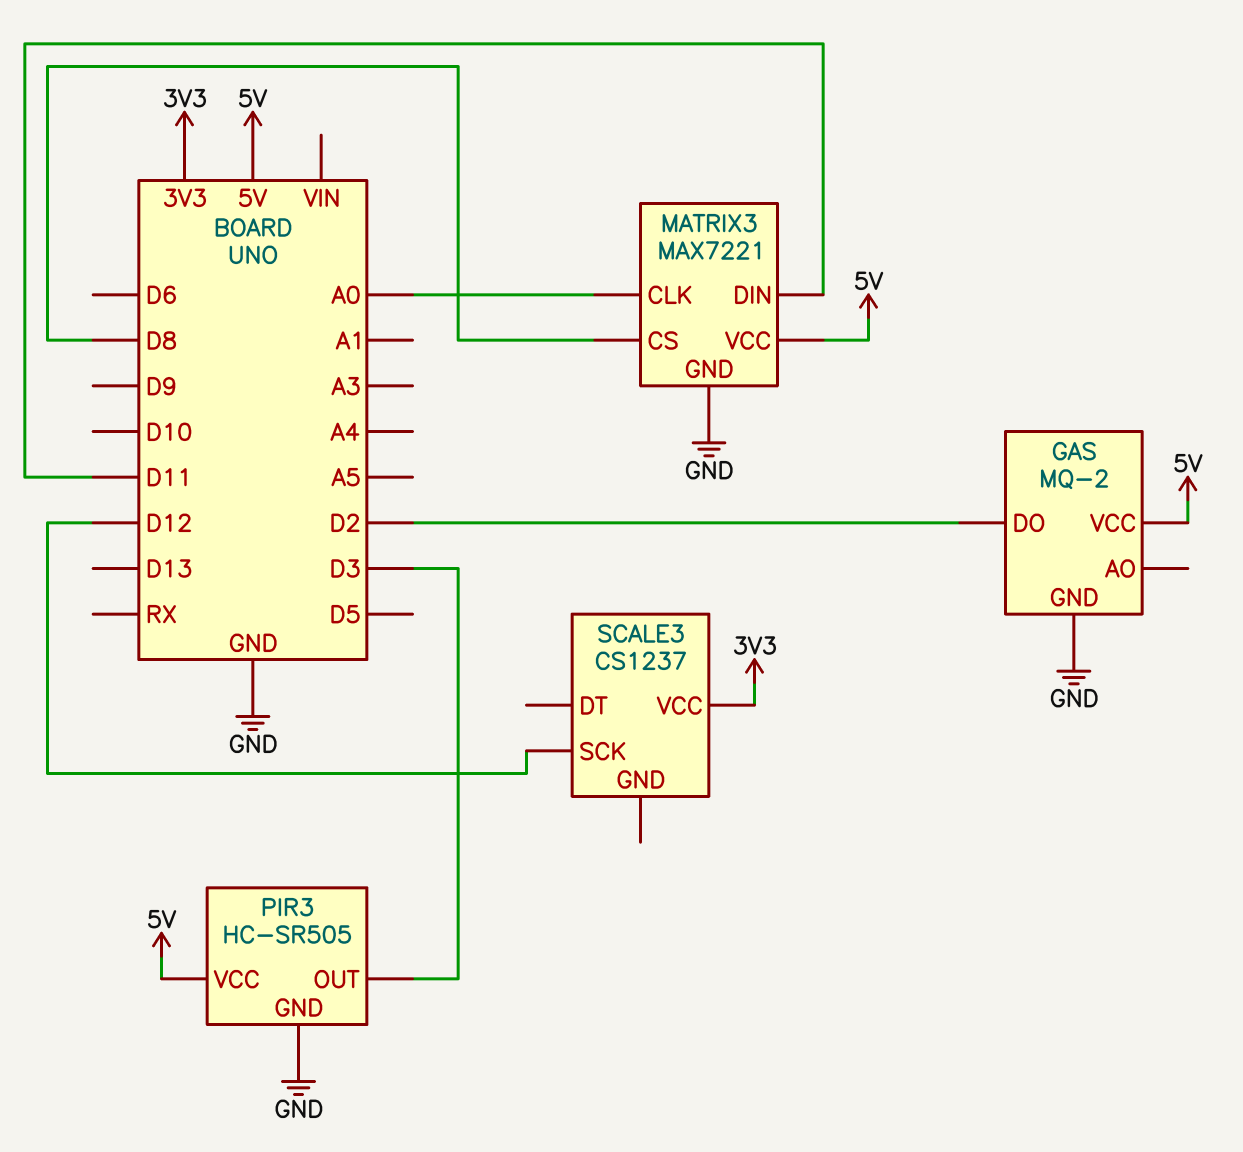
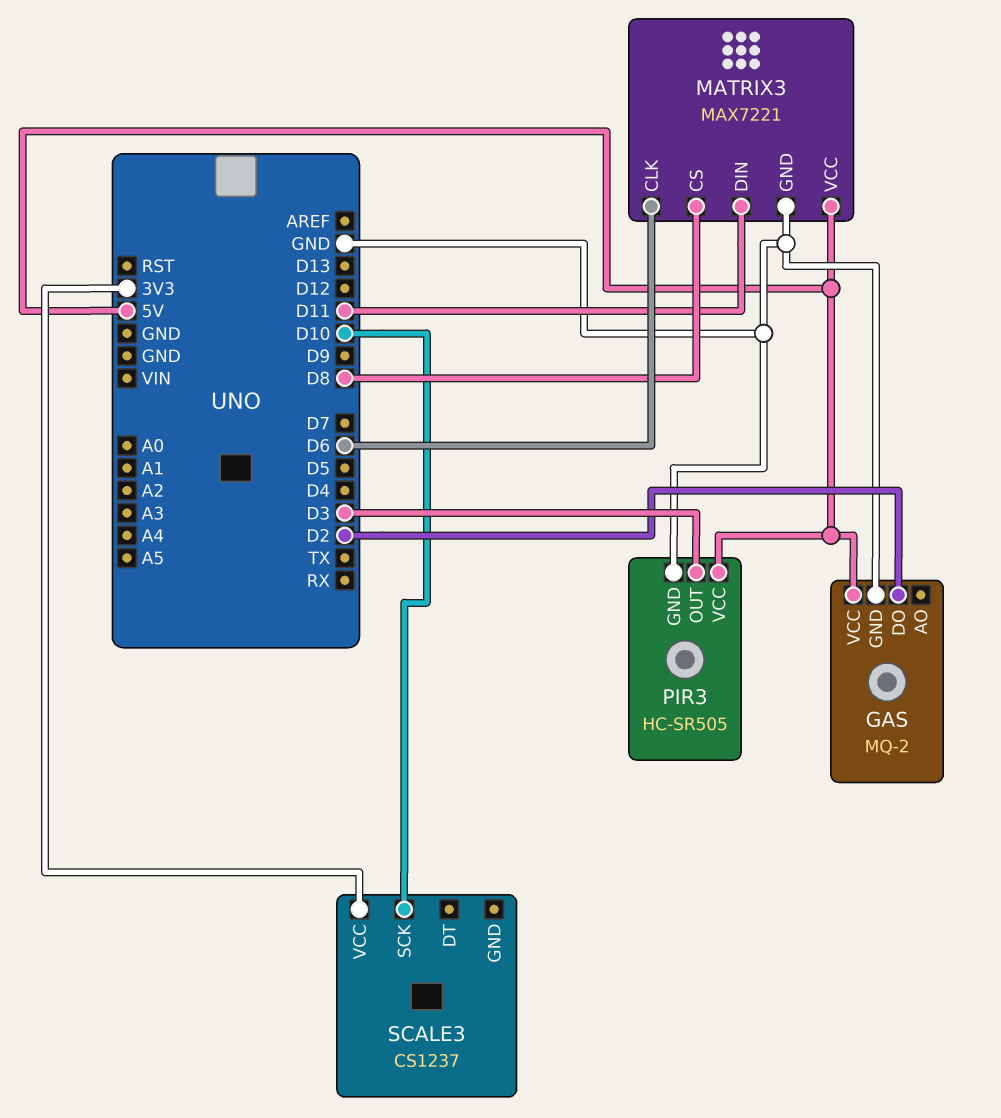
MATRIX3 pin CLK: A0 -> D6
SCALE3 pin SCK: D12 -> D10

